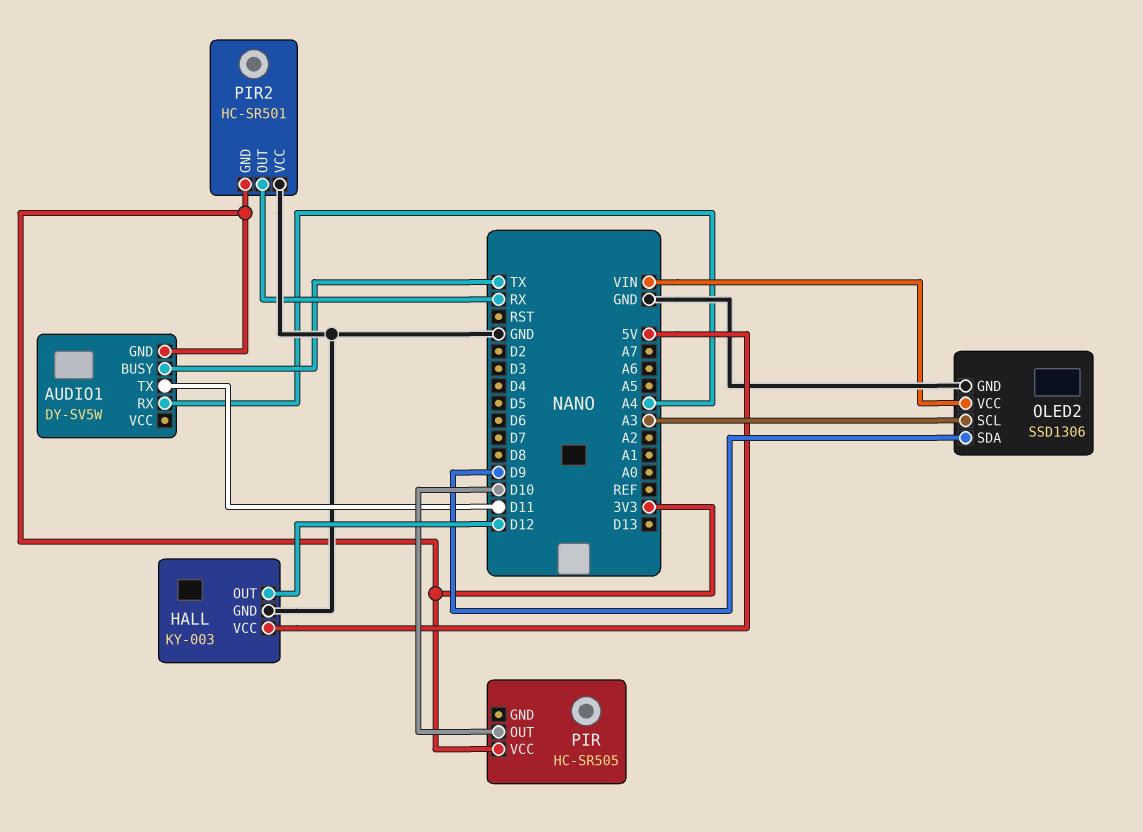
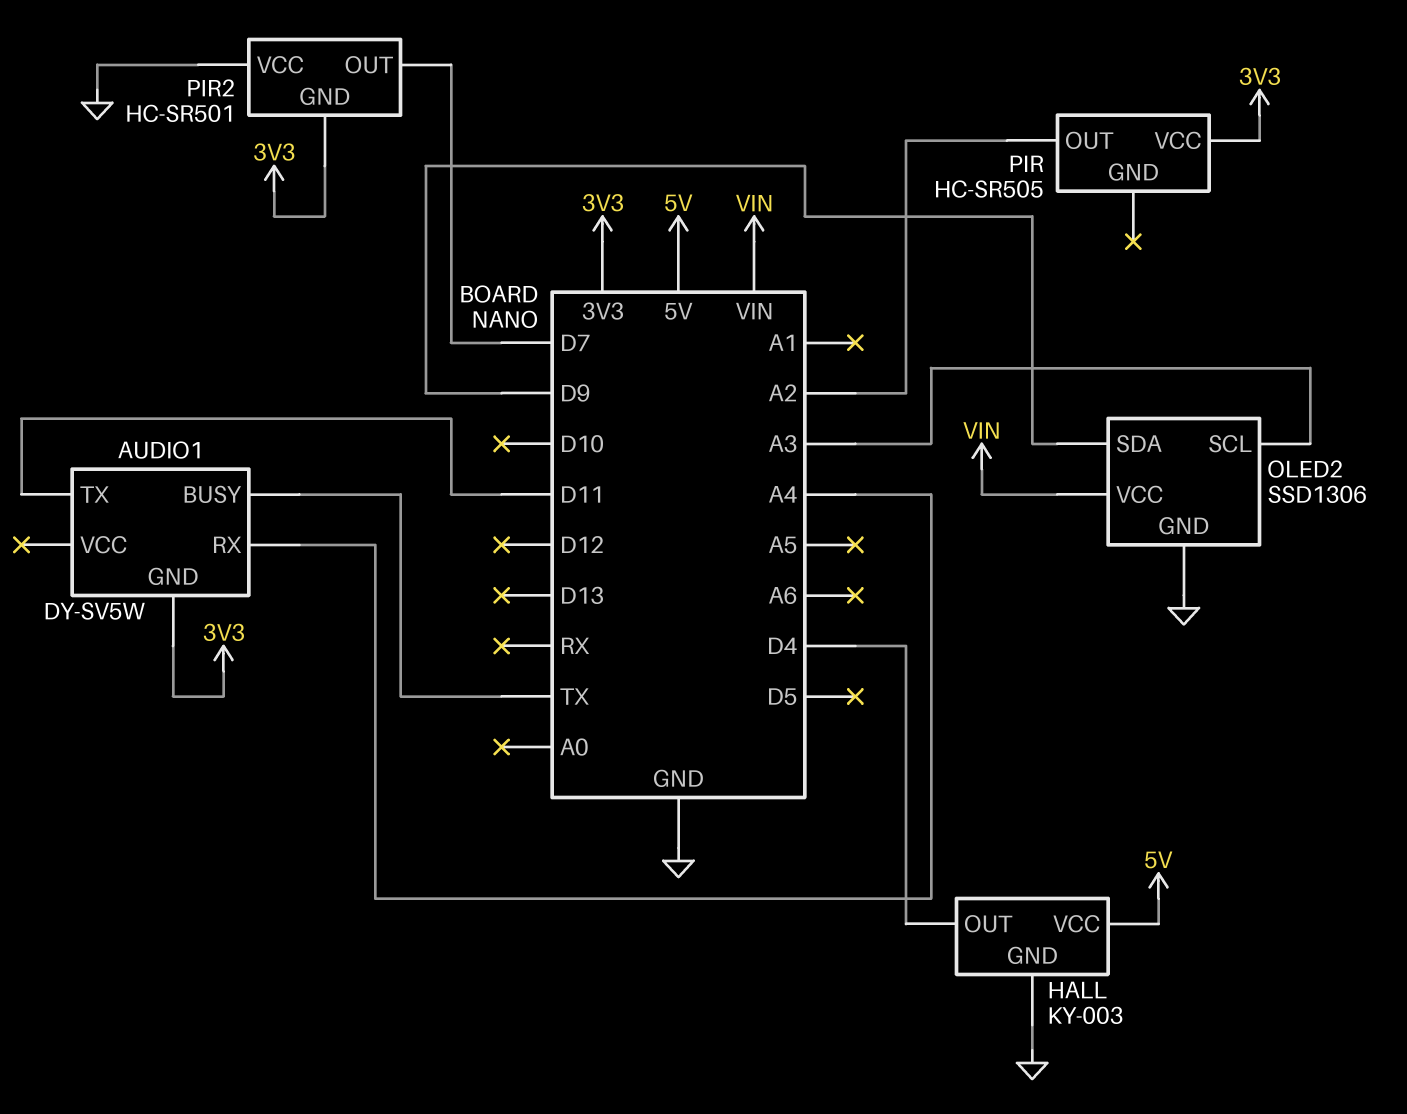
HALL pin OUT: D12 -> D4
PIR pin OUT: D10 -> A2
PIR2 pin OUT: RX -> D7

